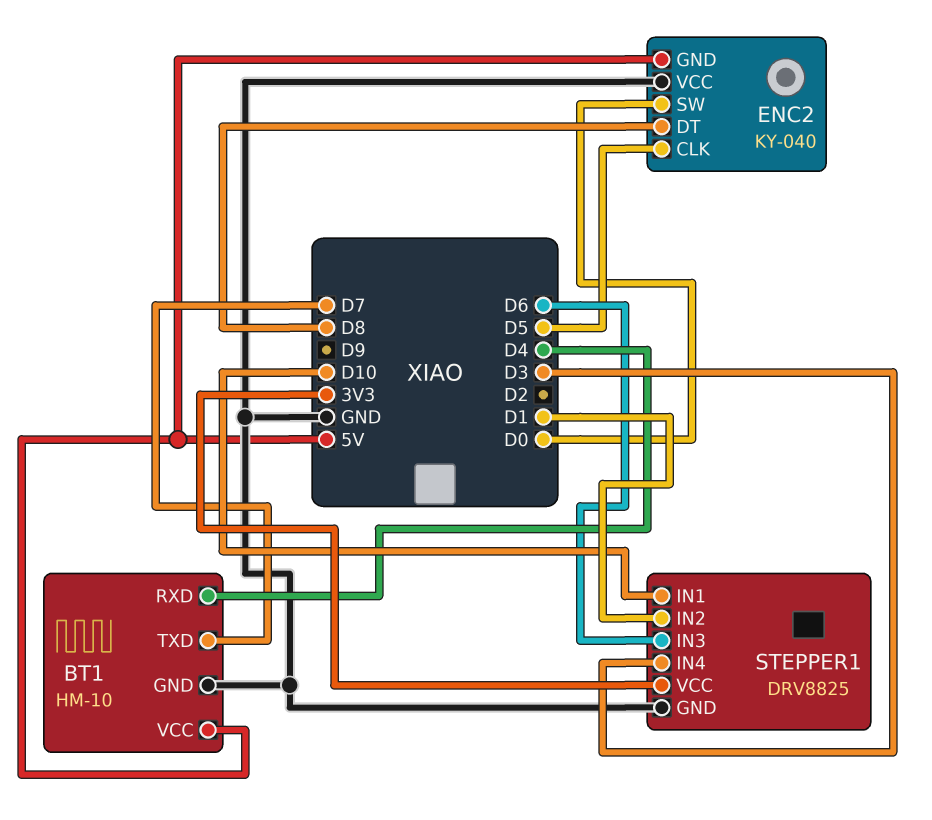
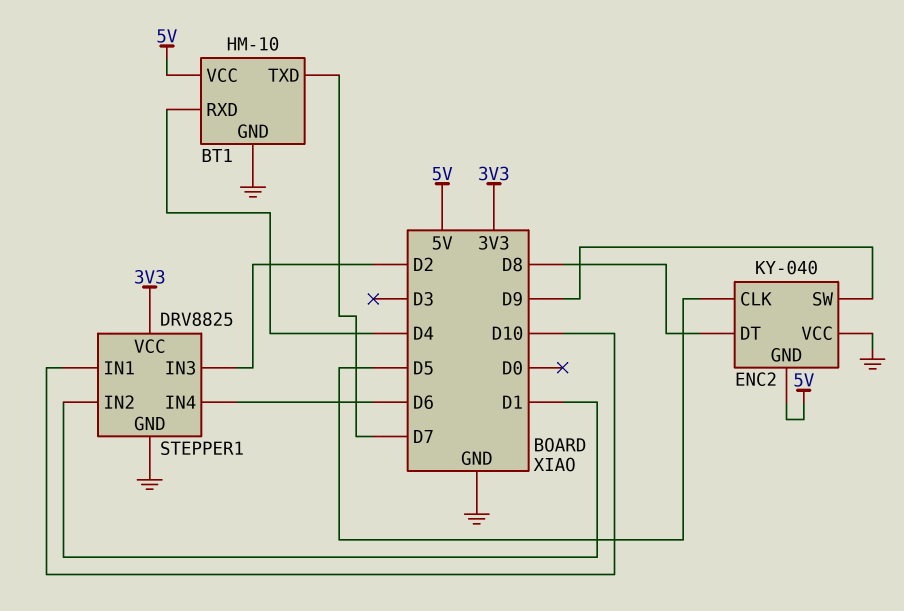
ENC2 pin SW: D0 -> D9
STEPPER1 pin IN3: D6 -> D2
STEPPER1 pin IN4: D3 -> D6

